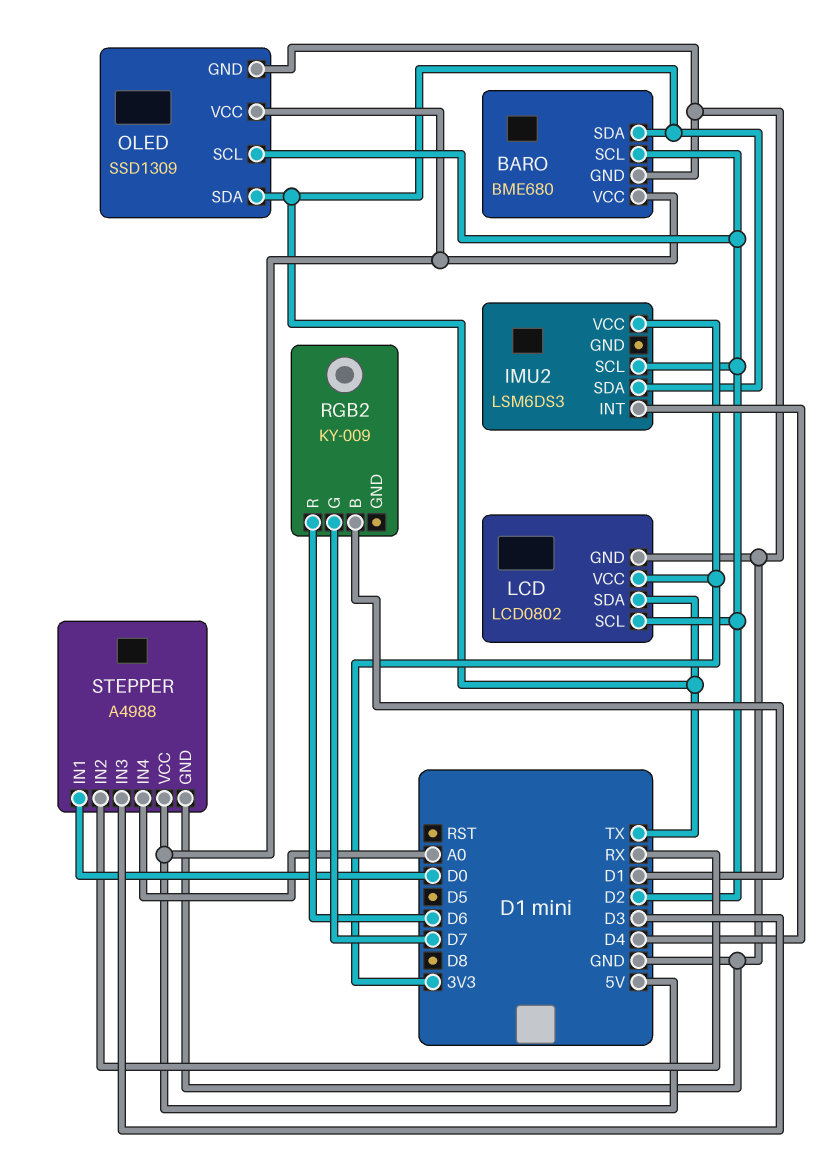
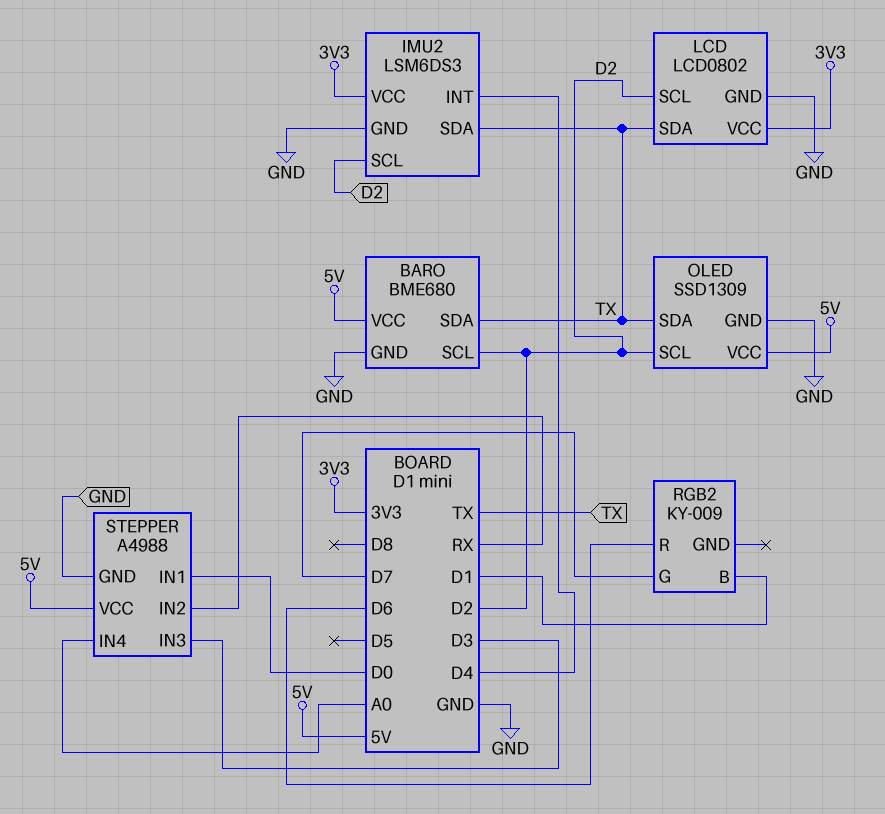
IMU2 pin GND: none -> GND

